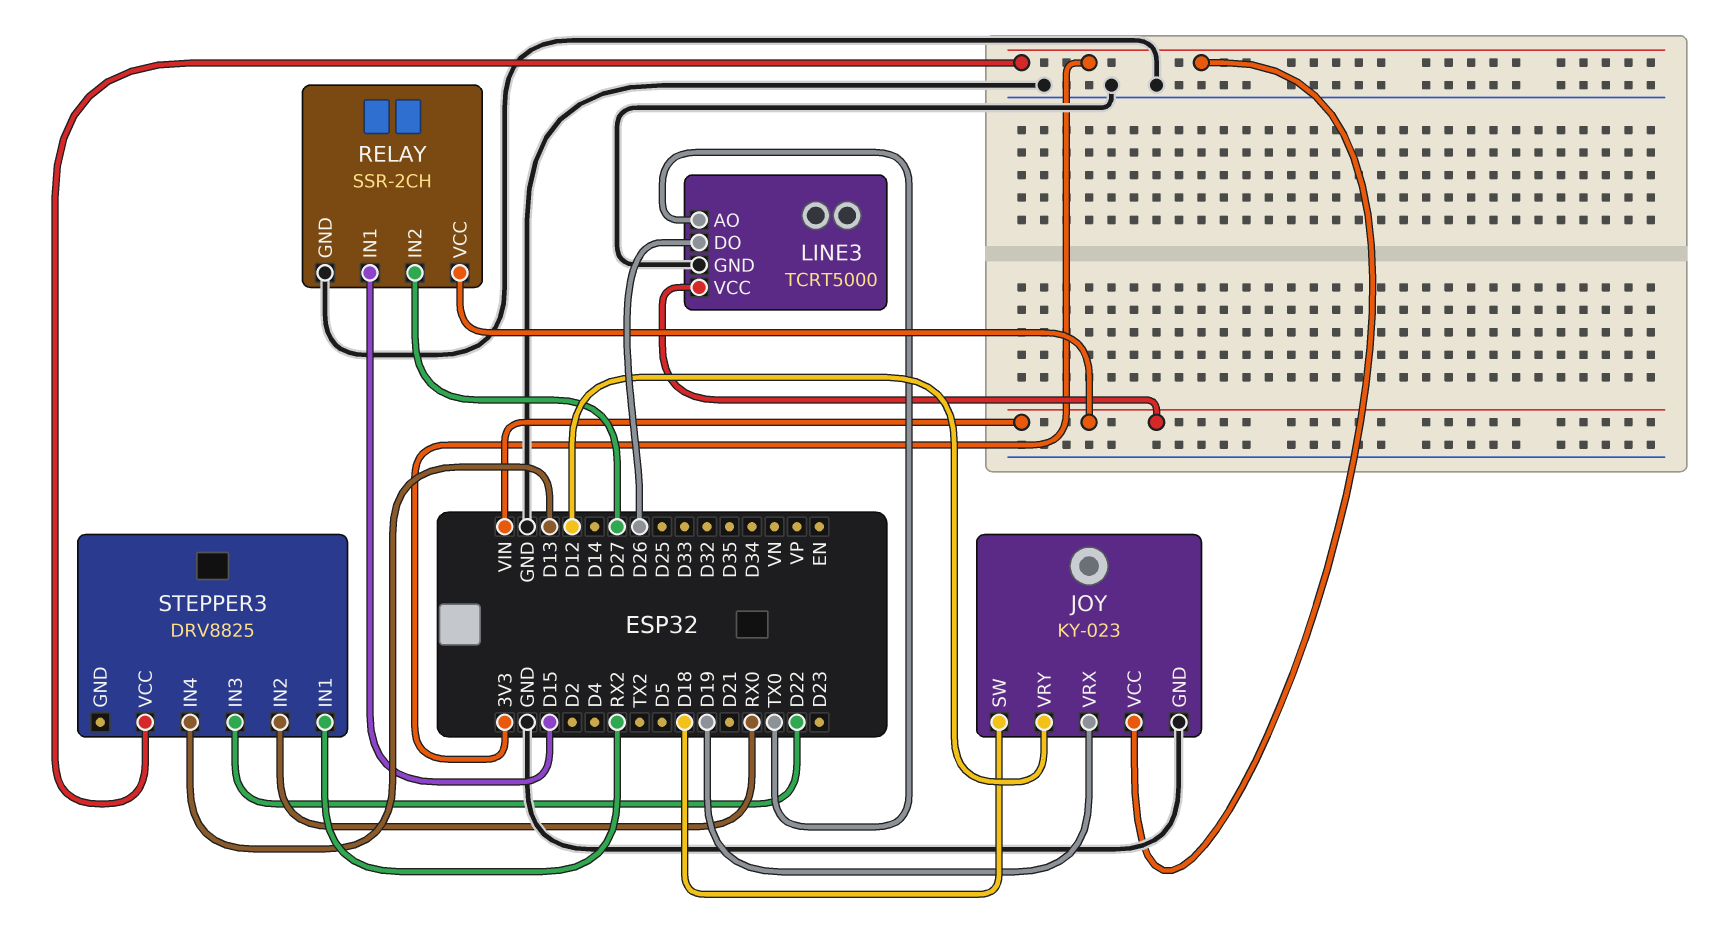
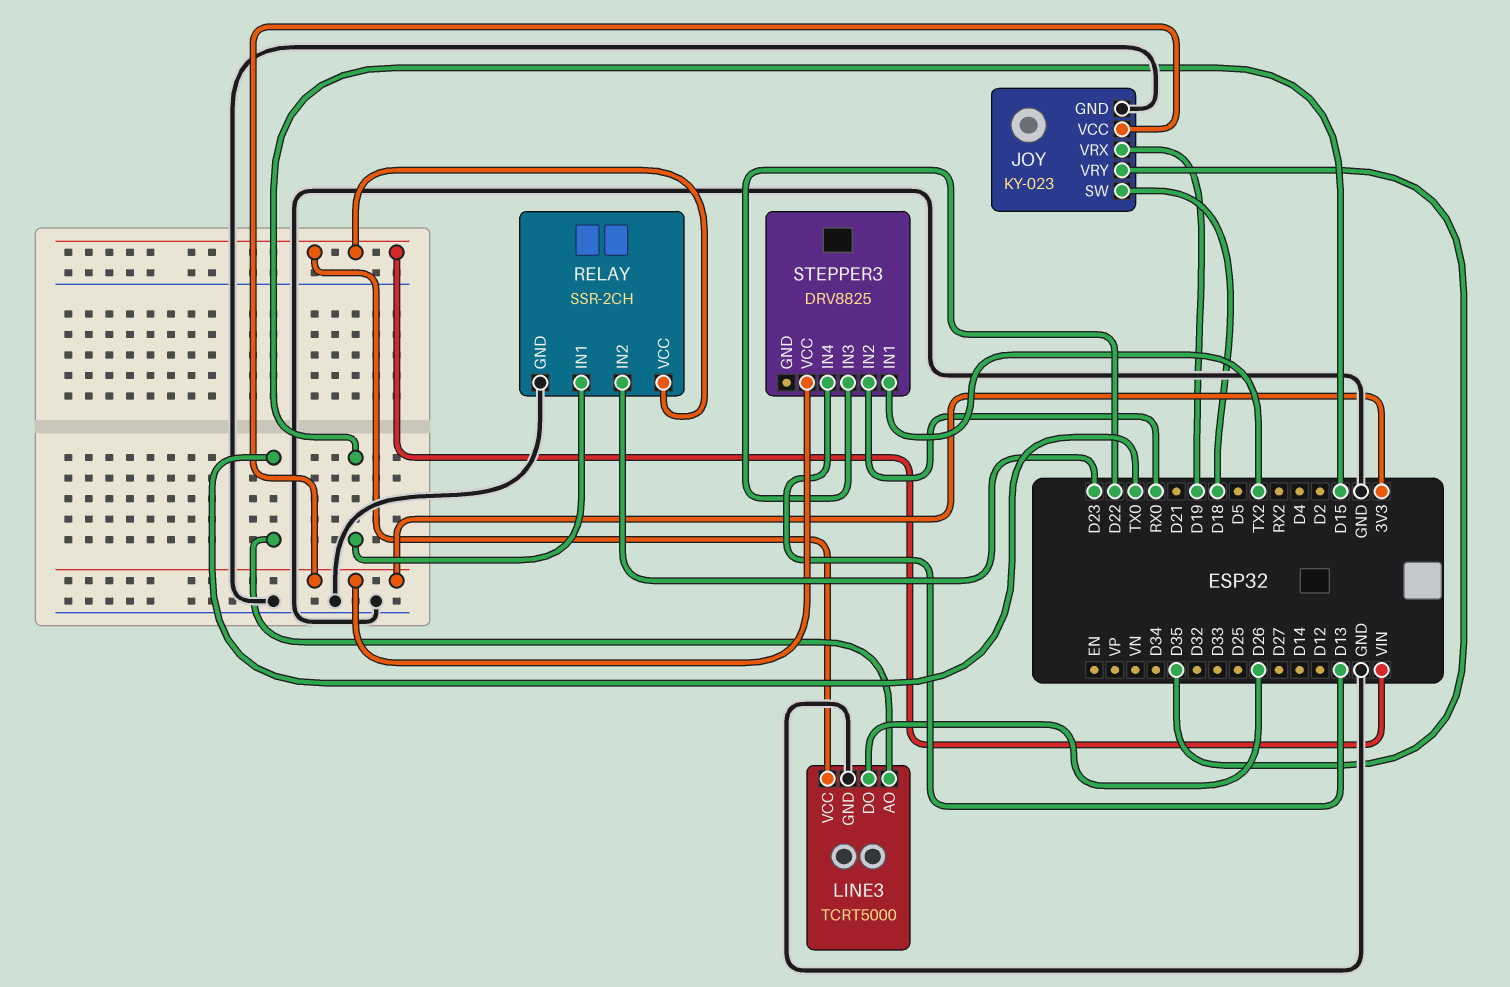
JOY pin VRY: D12 -> D35
RELAY pin IN2: D27 -> D23
STEPPER3 pin IN1: RX2 -> TX2

